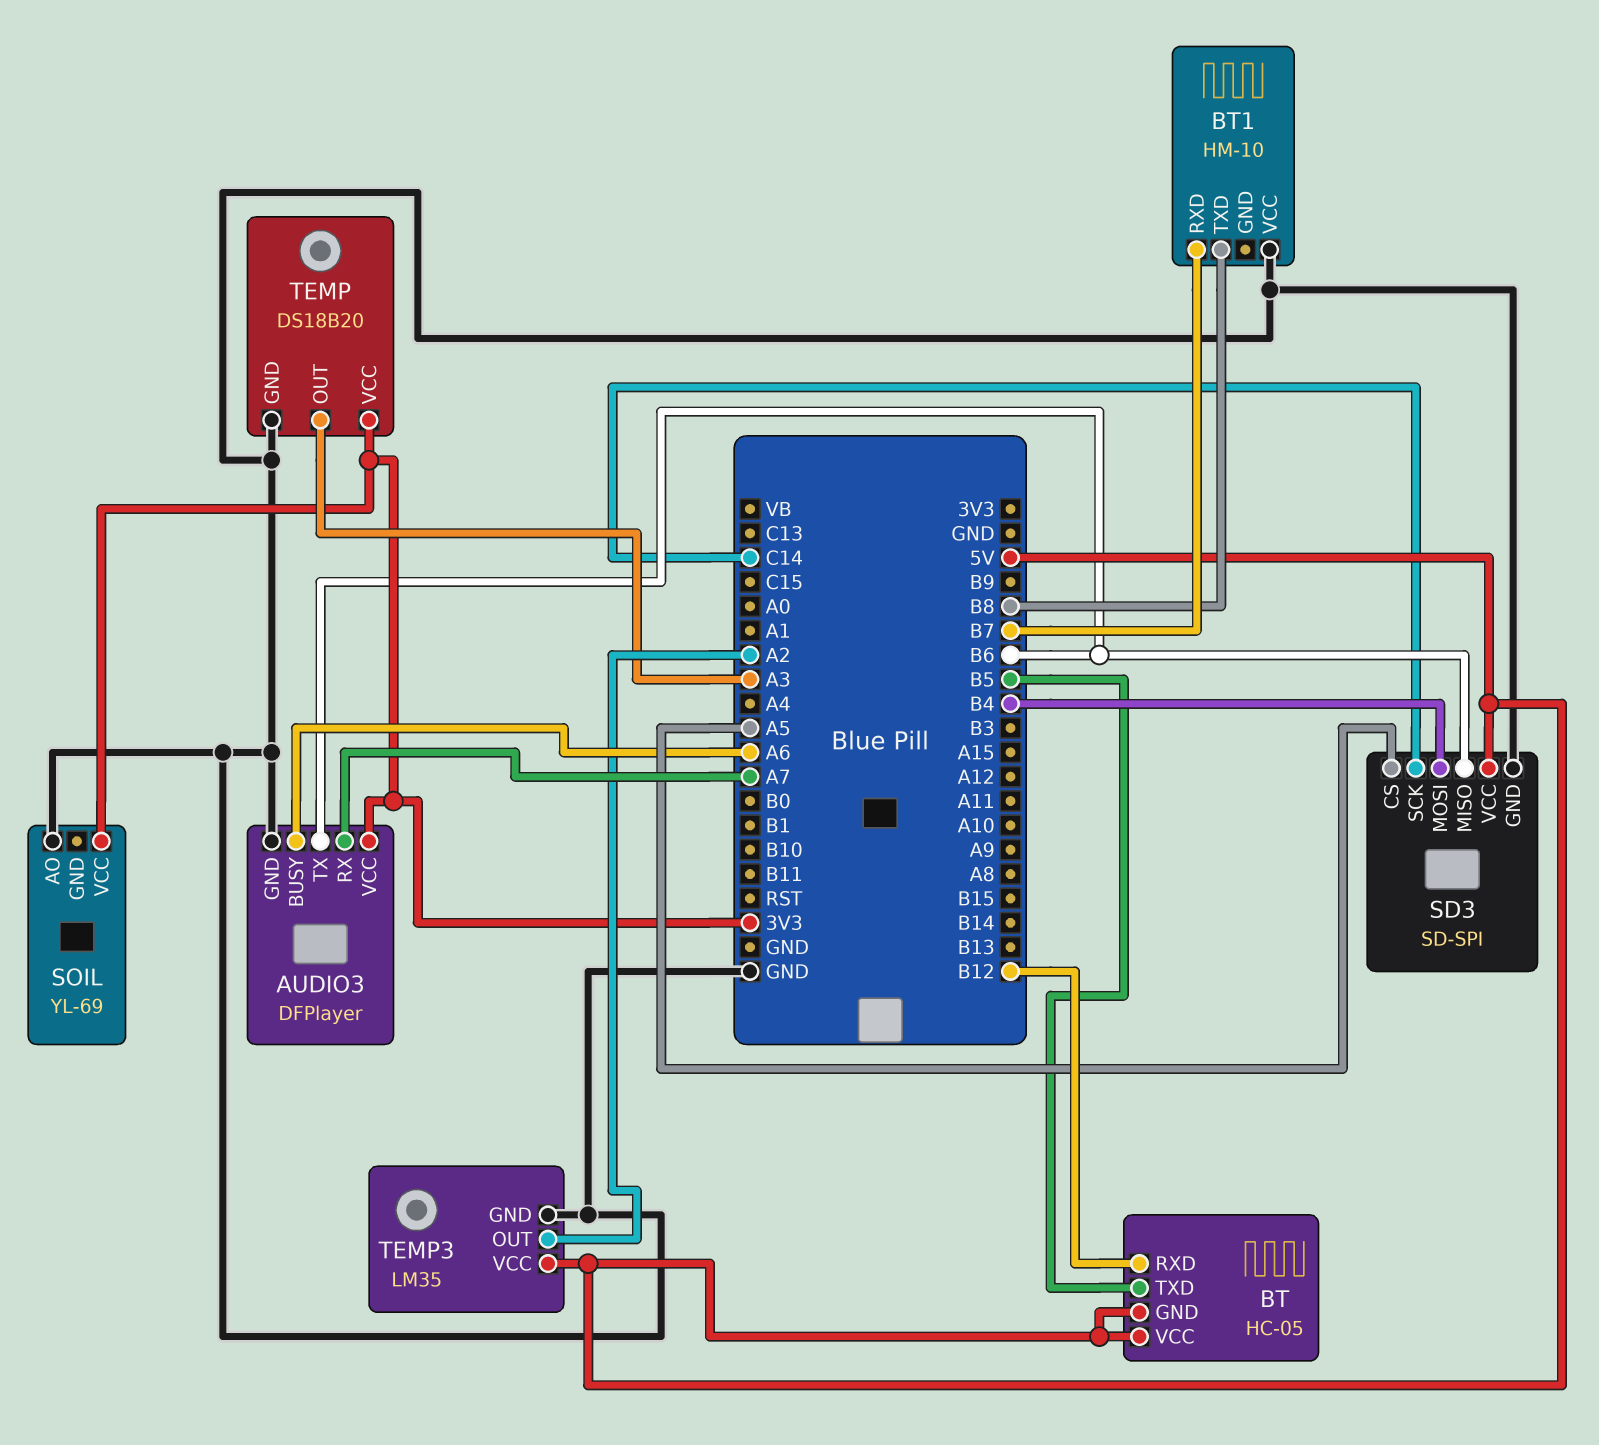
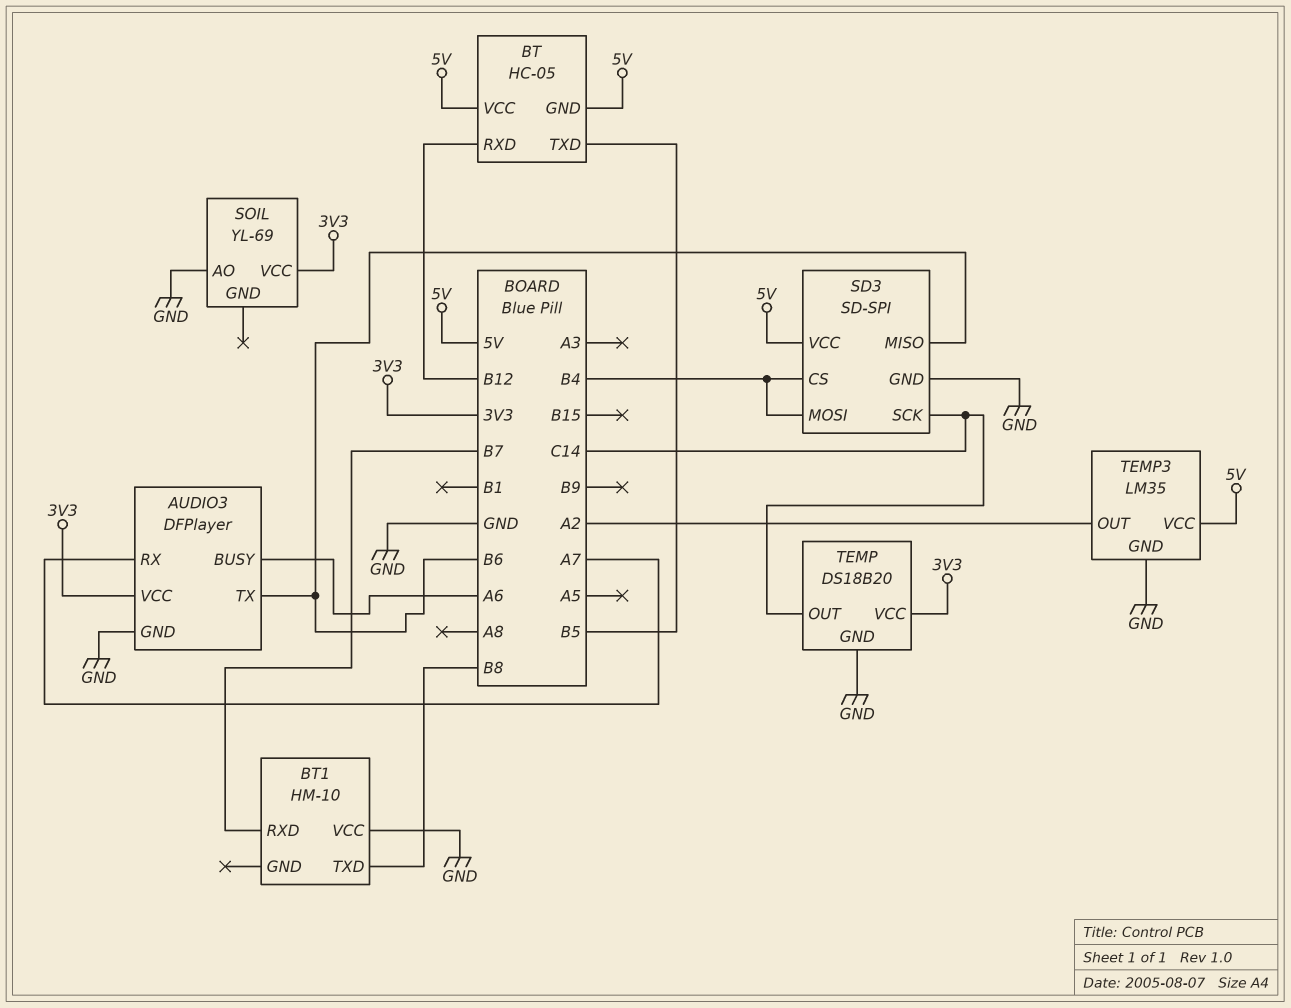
SD3 pin CS: A5 -> B4
TEMP pin OUT: A3 -> C14

